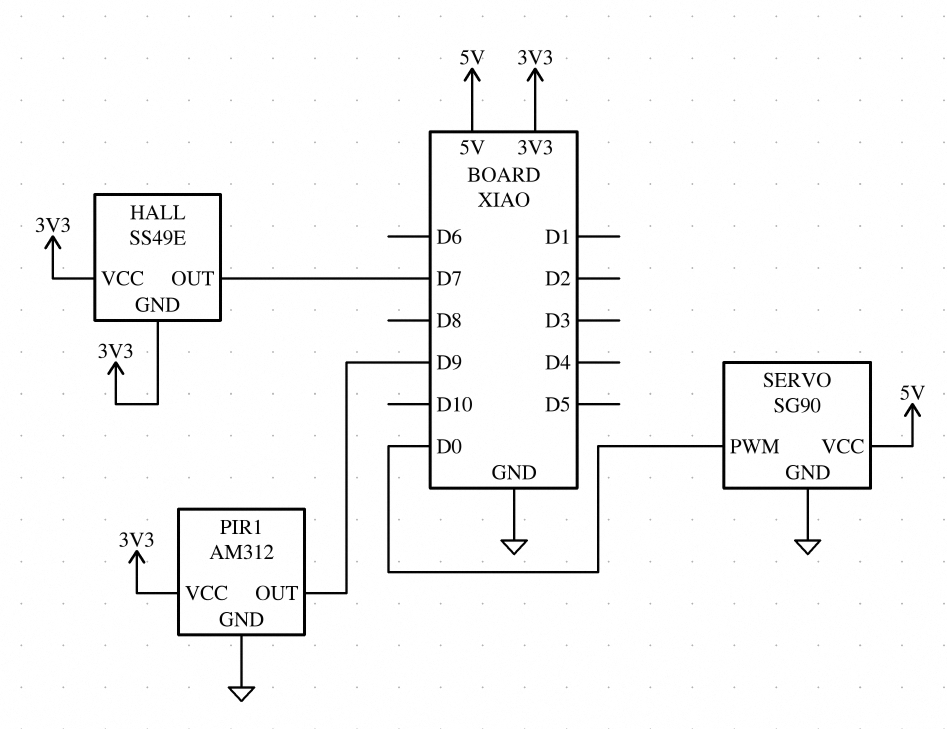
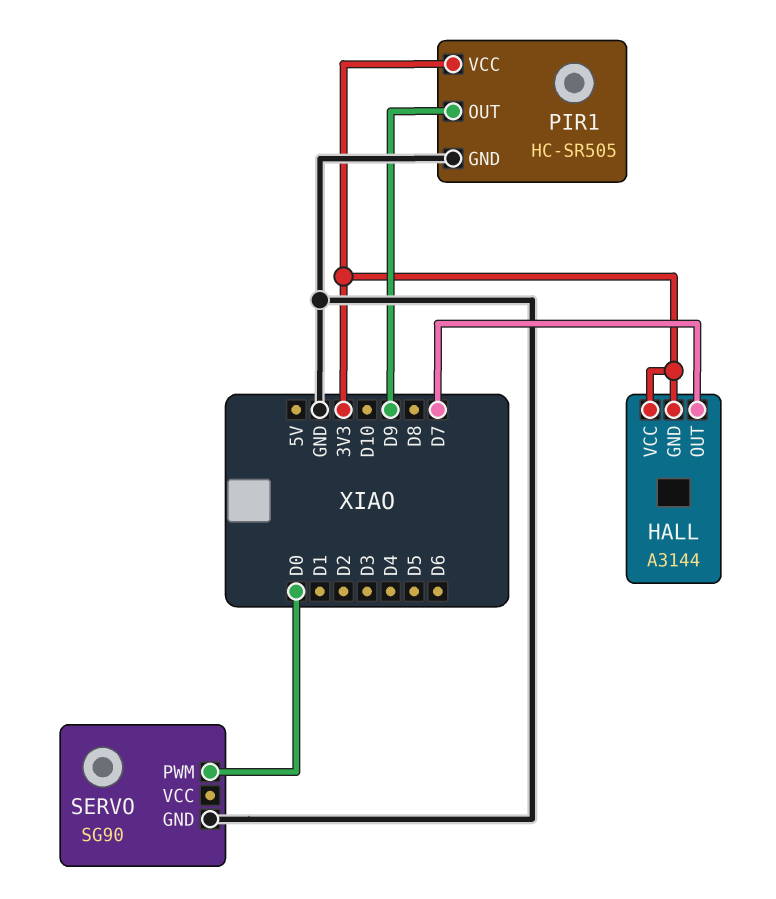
HALL: SS49E -> A3144
PIR1: AM312 -> HC-SR505
SERVO pin VCC: 5V -> none

